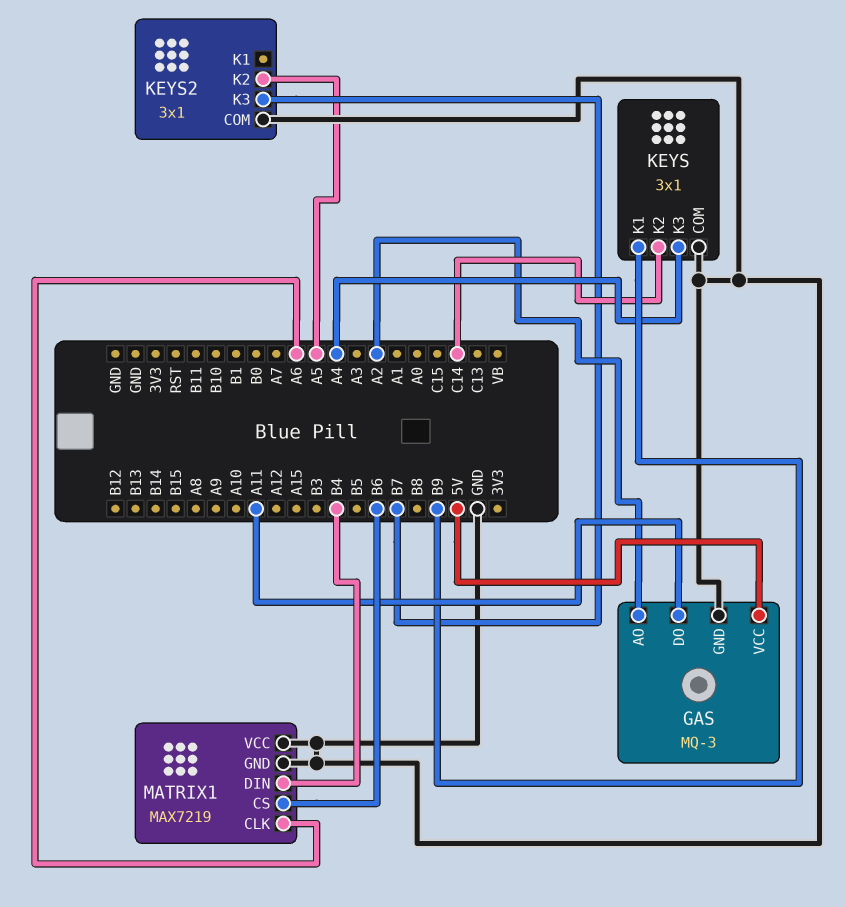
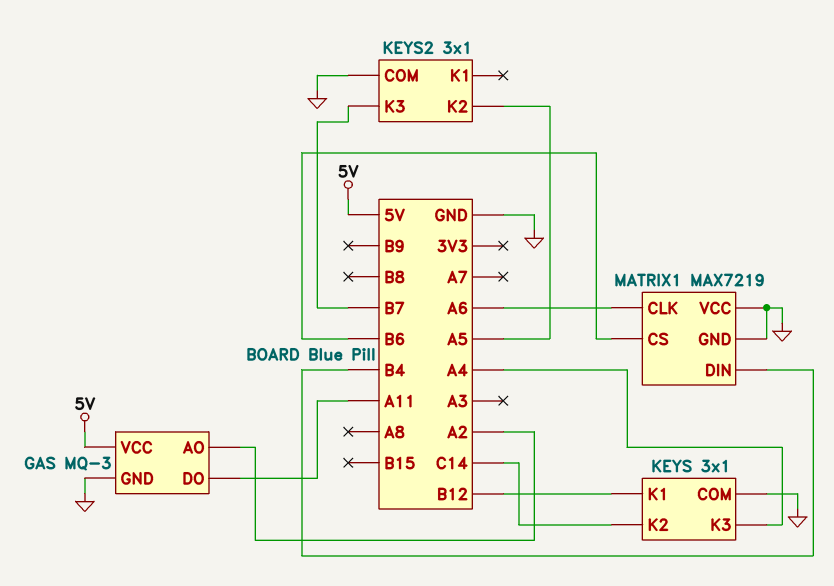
KEYS pin K1: B9 -> B12

